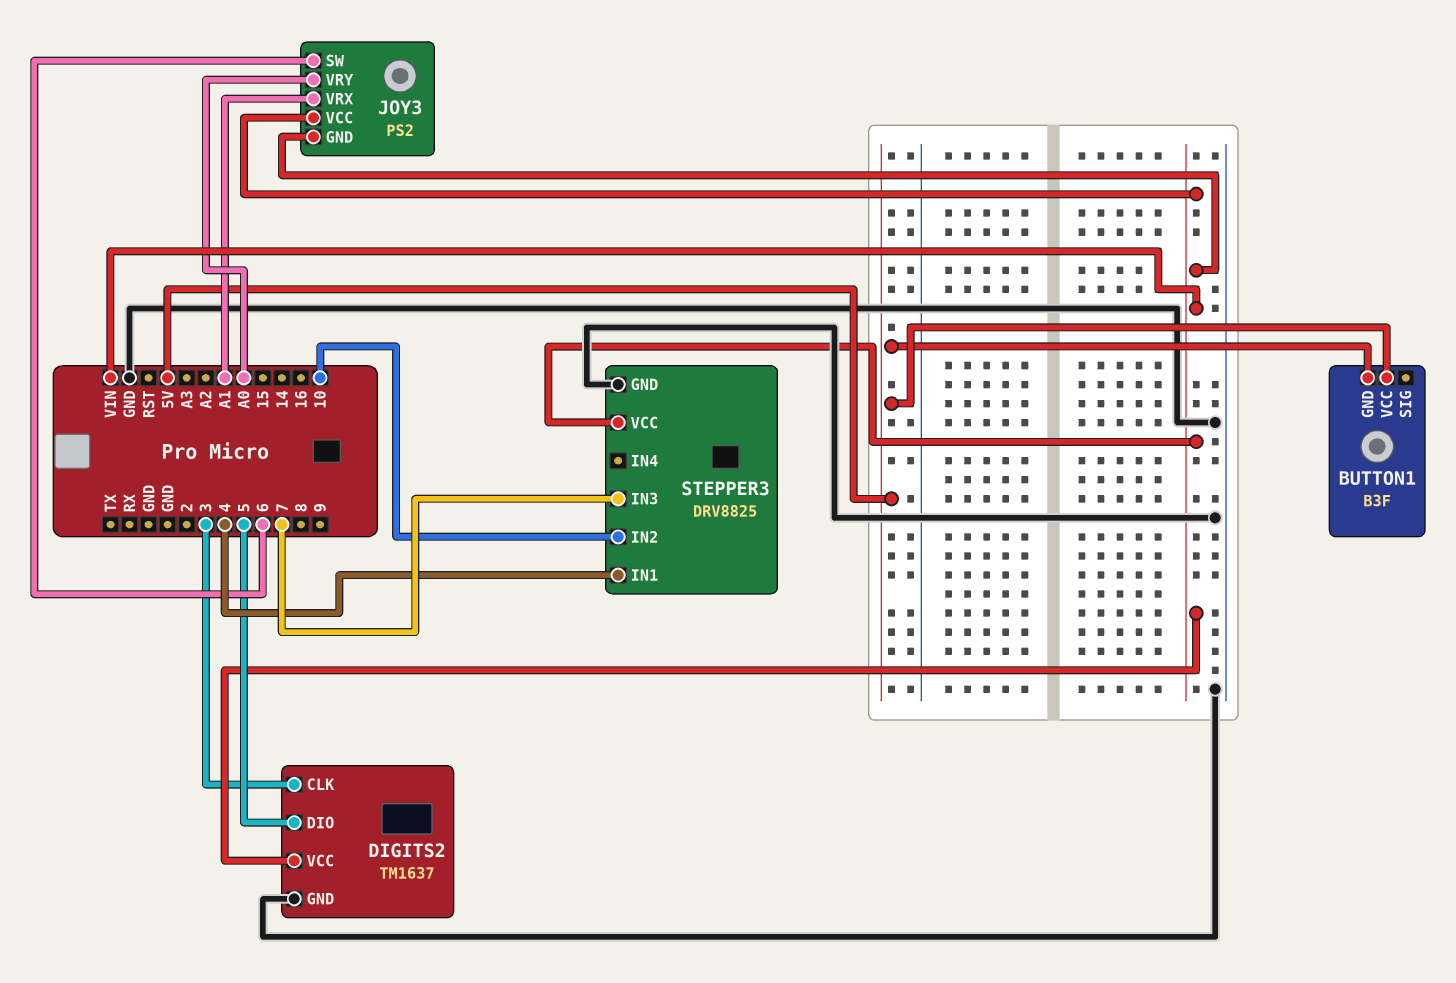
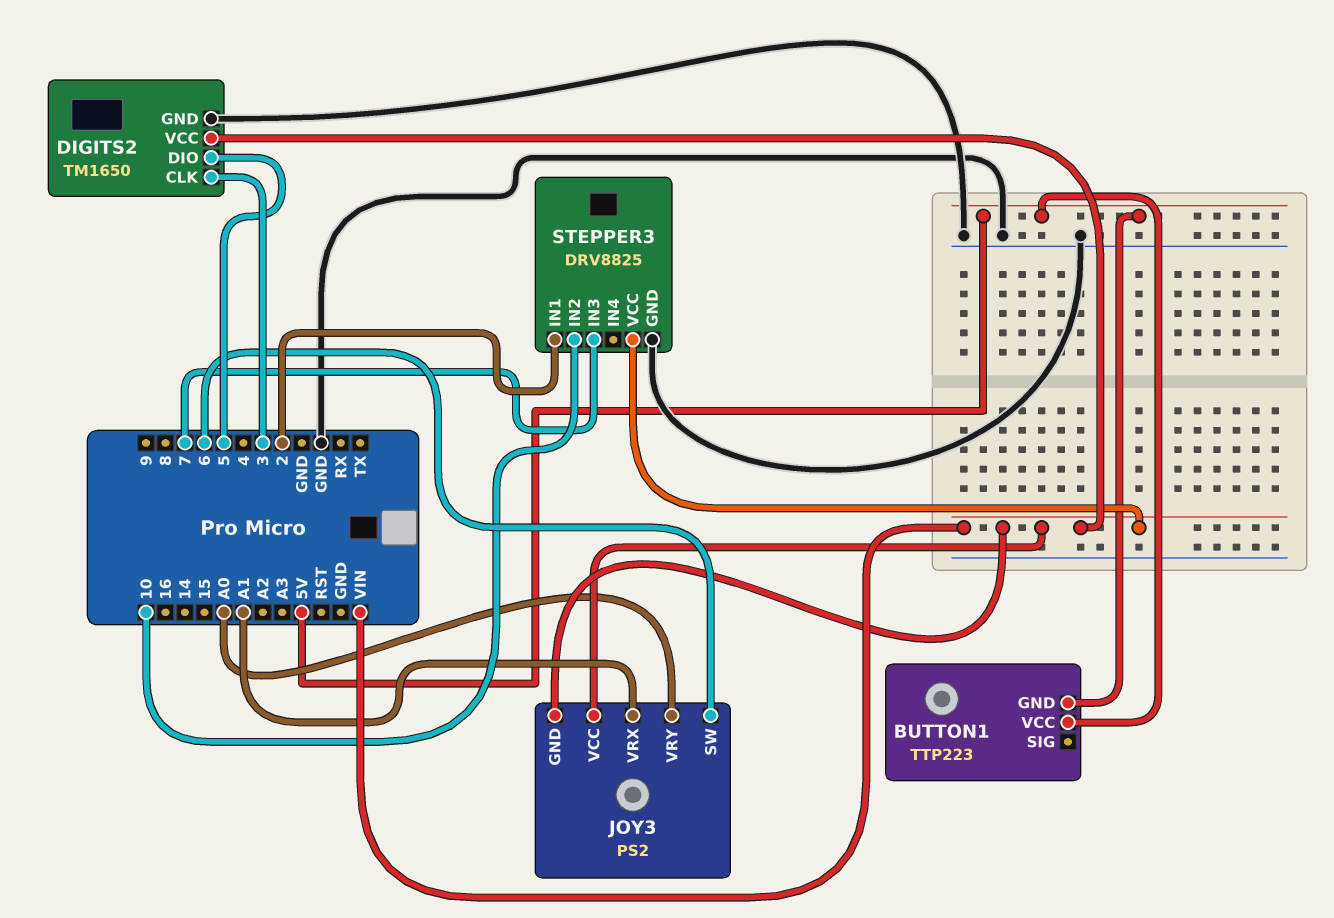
BUTTON1: B3F -> TTP223
DIGITS2: TM1637 -> TM1650
STEPPER3 pin IN1: 4 -> 2

